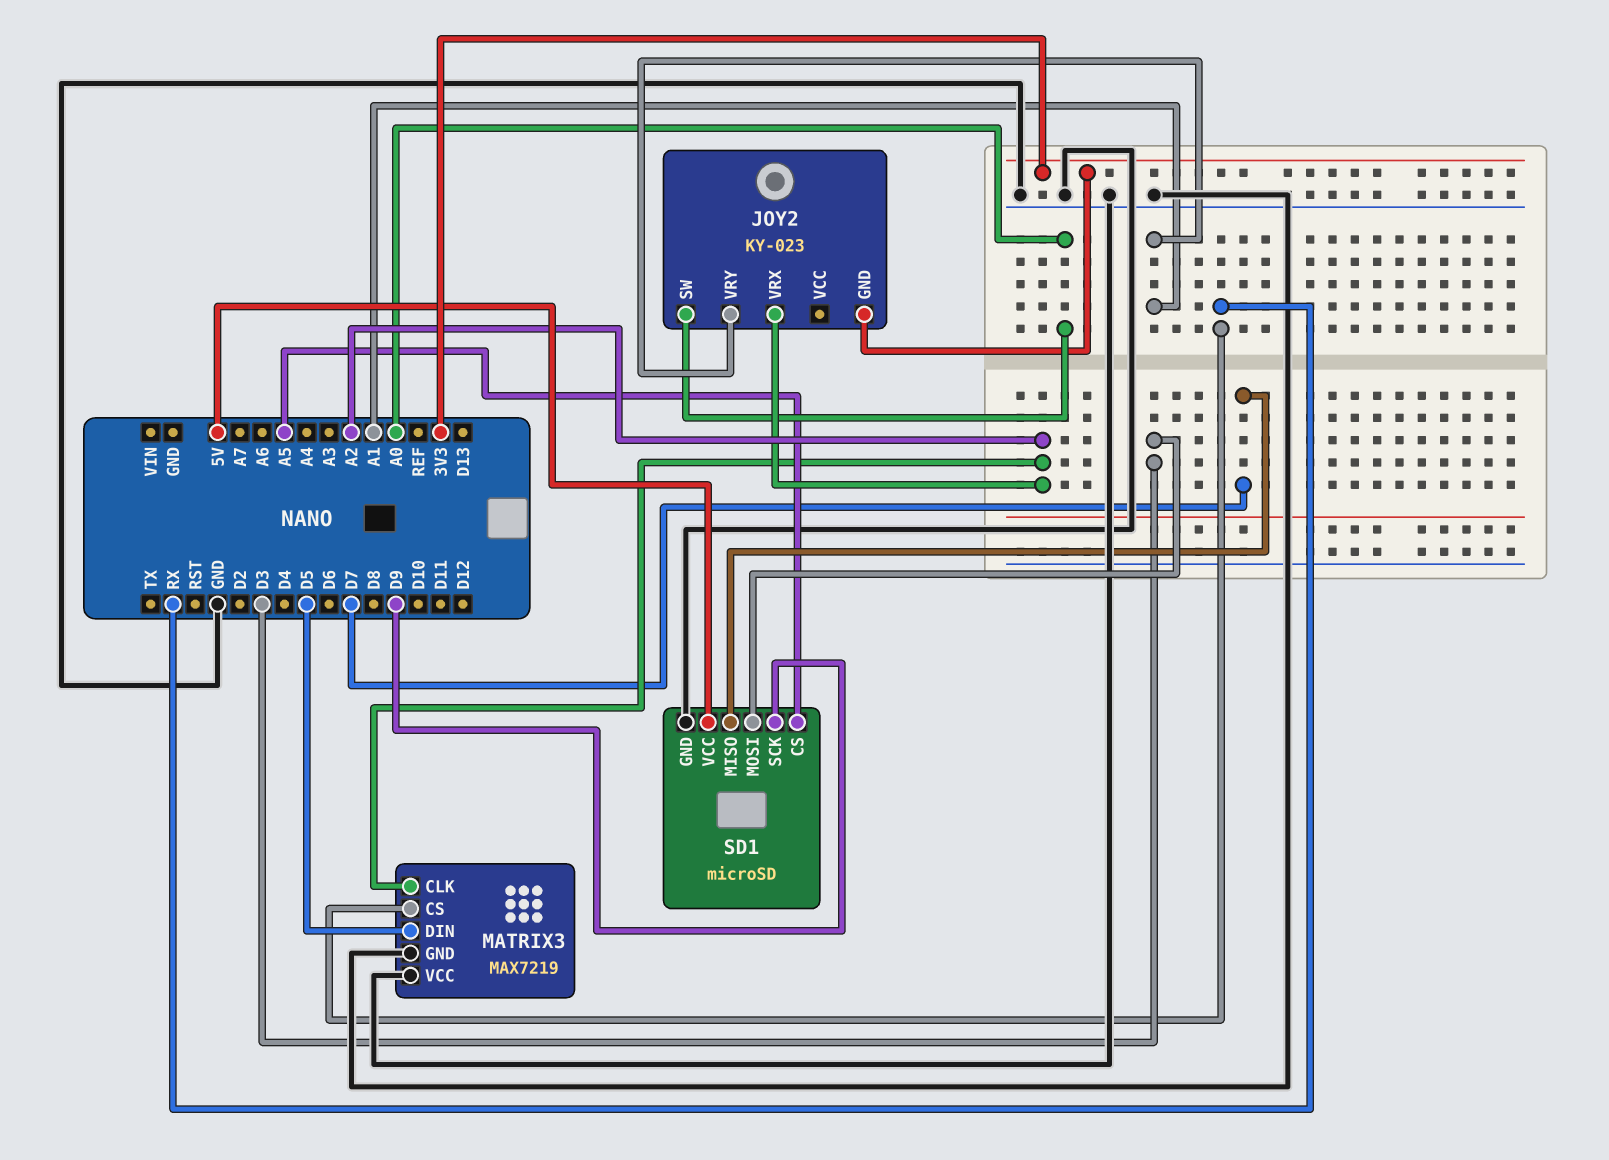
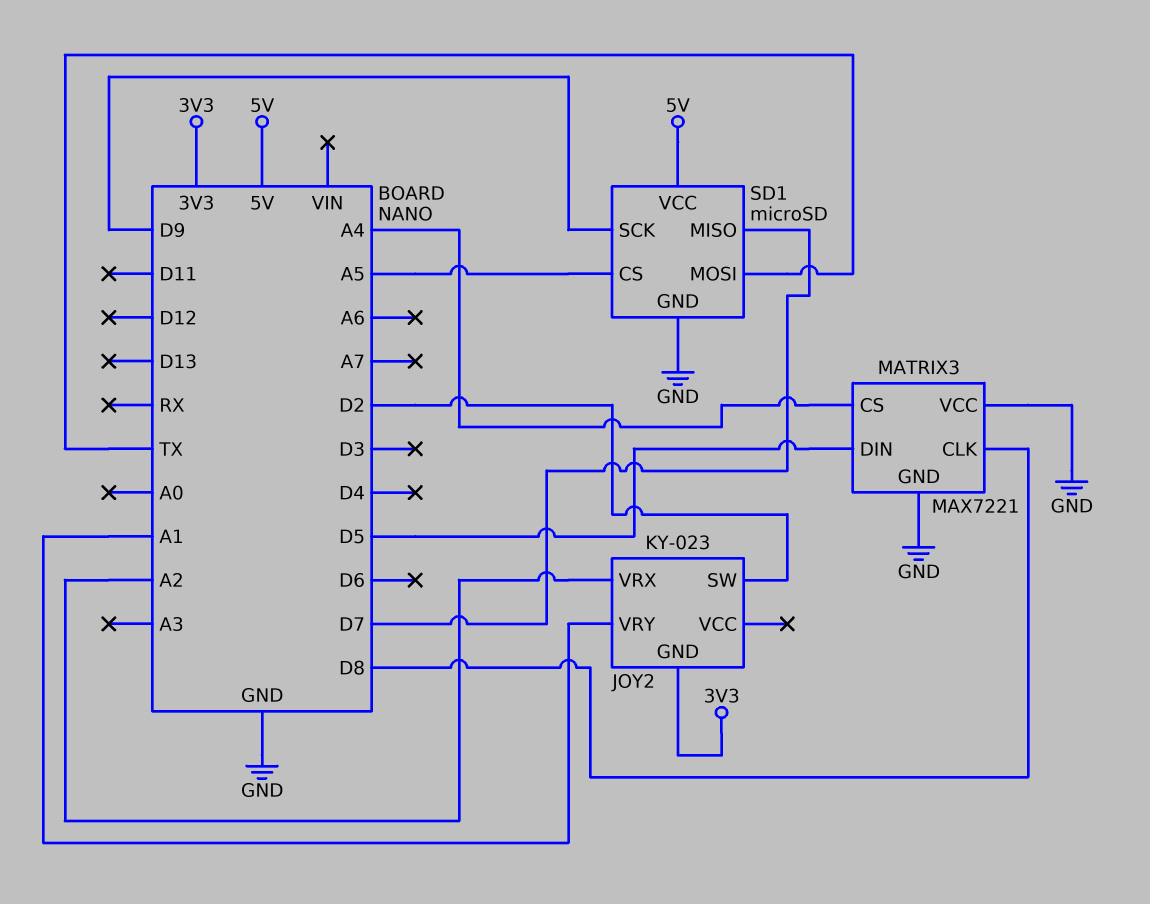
JOY2 pin SW: A0 -> D2
MATRIX3: MAX7219 -> MAX7221
MATRIX3 pin CLK: A2 -> D8
MATRIX3 pin CS: RX -> A4
SD1 pin MOSI: D3 -> TX

